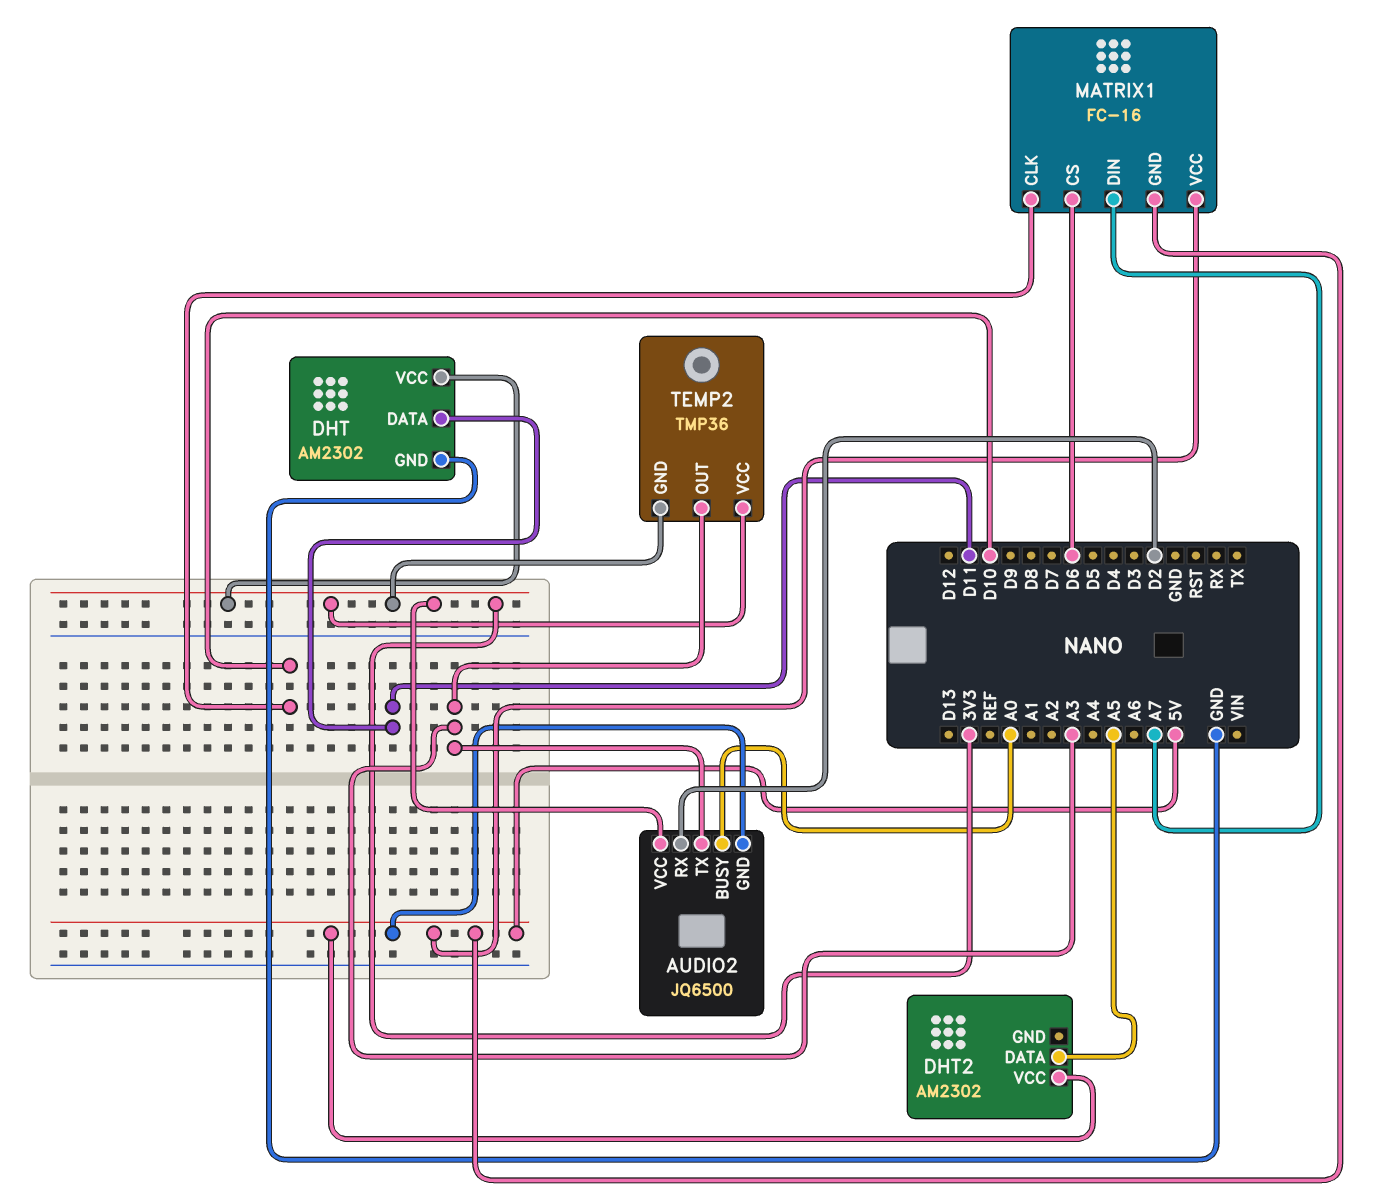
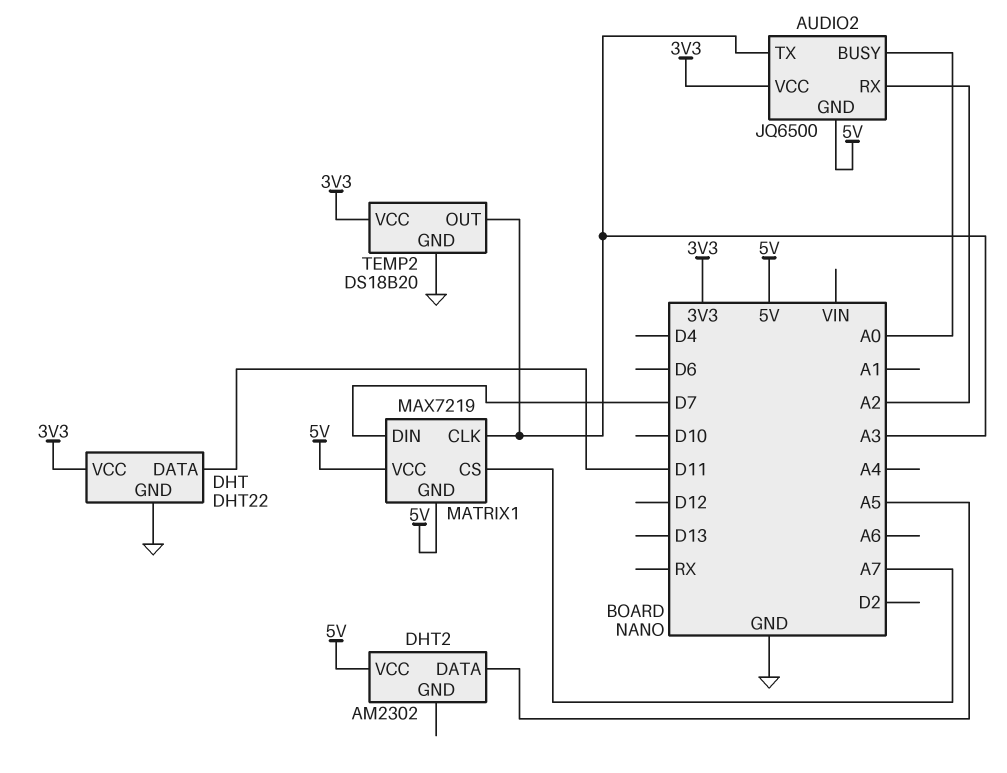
AUDIO2 pin RX: D2 -> A2
DHT: AM2302 -> DHT22
MATRIX1: FC-16 -> MAX7219
MATRIX1 pin CLK: D10 -> A3
MATRIX1 pin CS: D6 -> A7
MATRIX1 pin DIN: A7 -> D7
TEMP2: TMP36 -> DS18B20
TEMP2 pin GND: 3V3 -> GND

